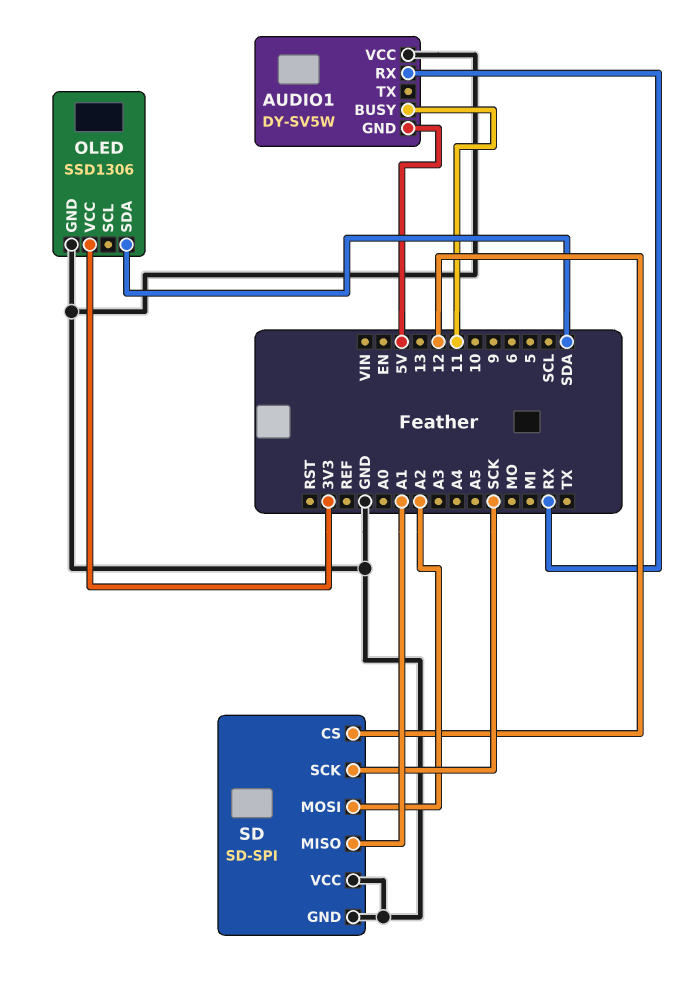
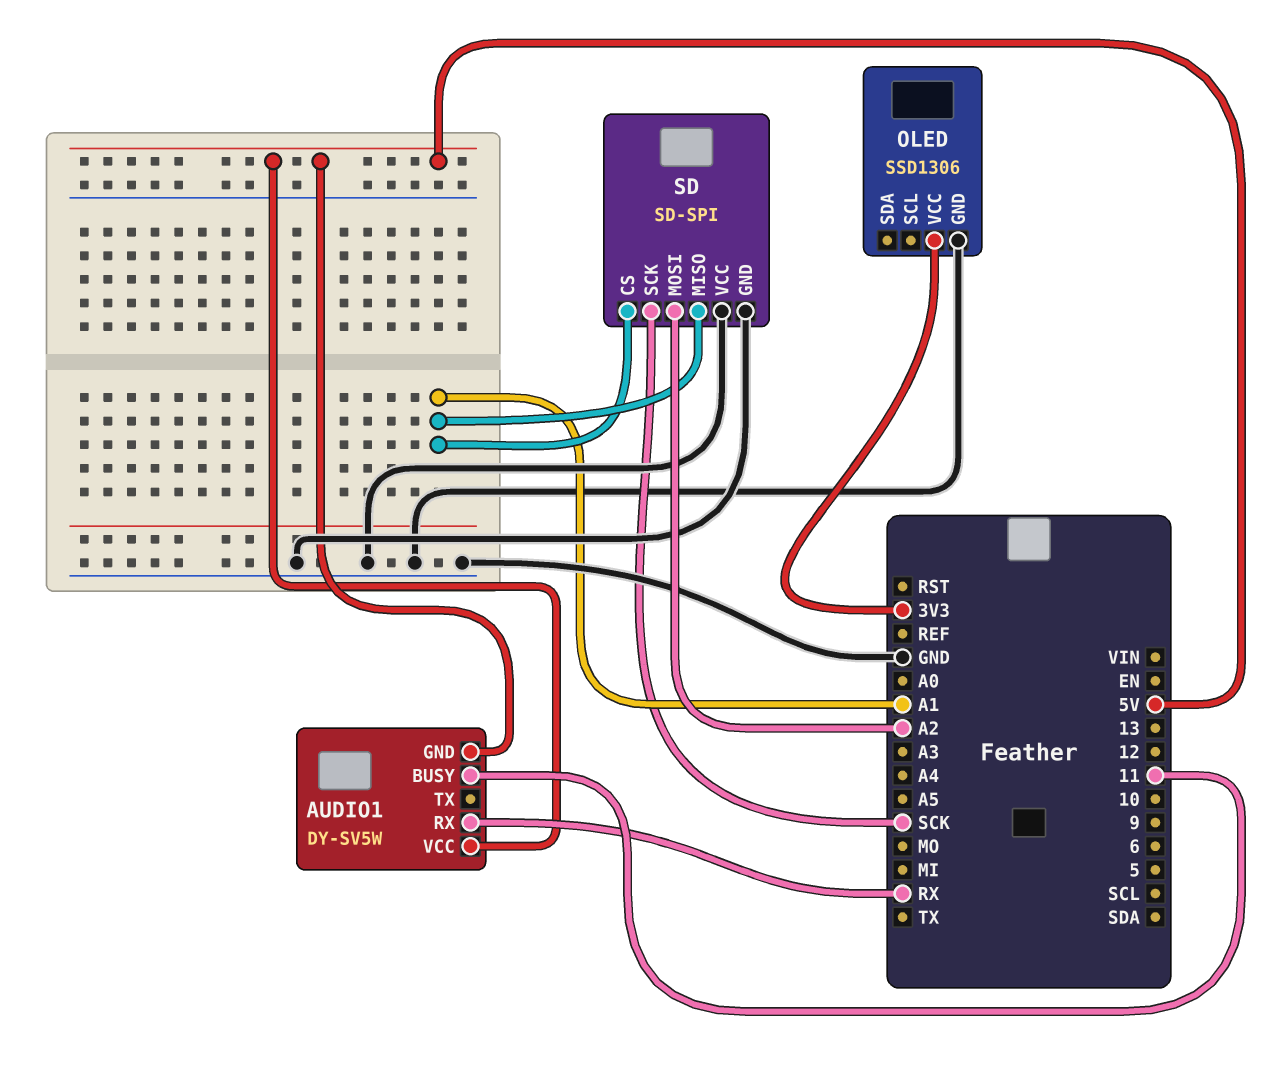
AUDIO1 pin VCC: GND -> 5V
OLED pin SDA: SDA -> none
SD pin CS: 12 -> A1

